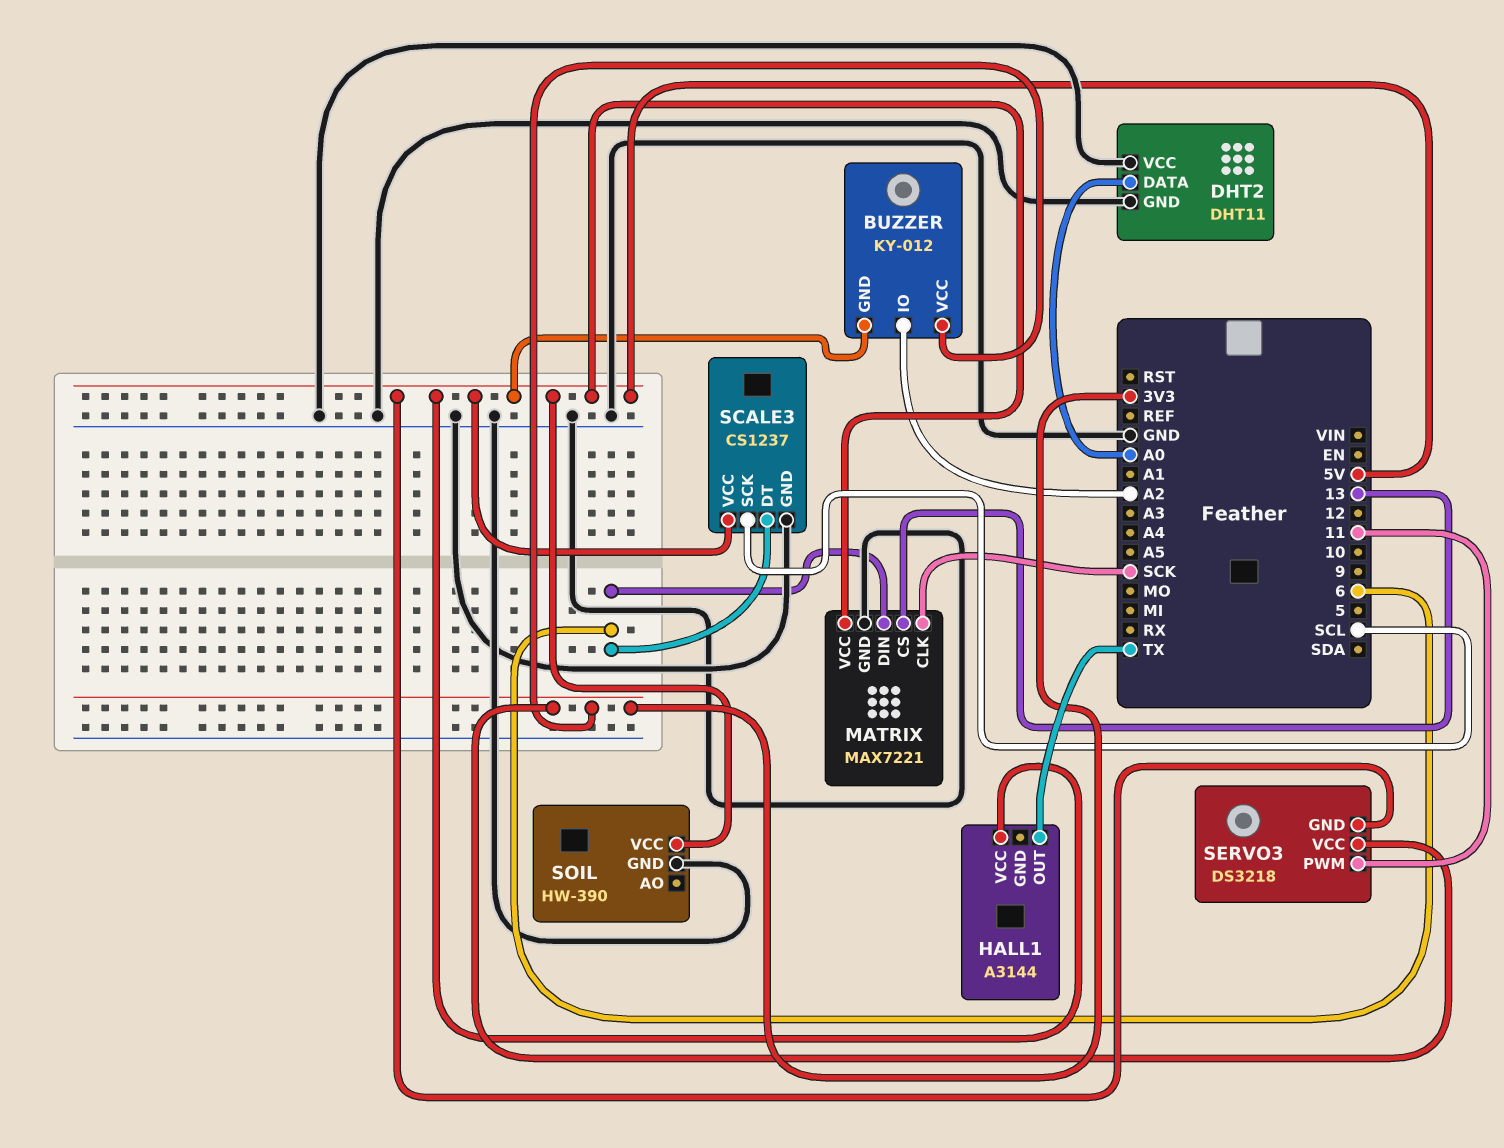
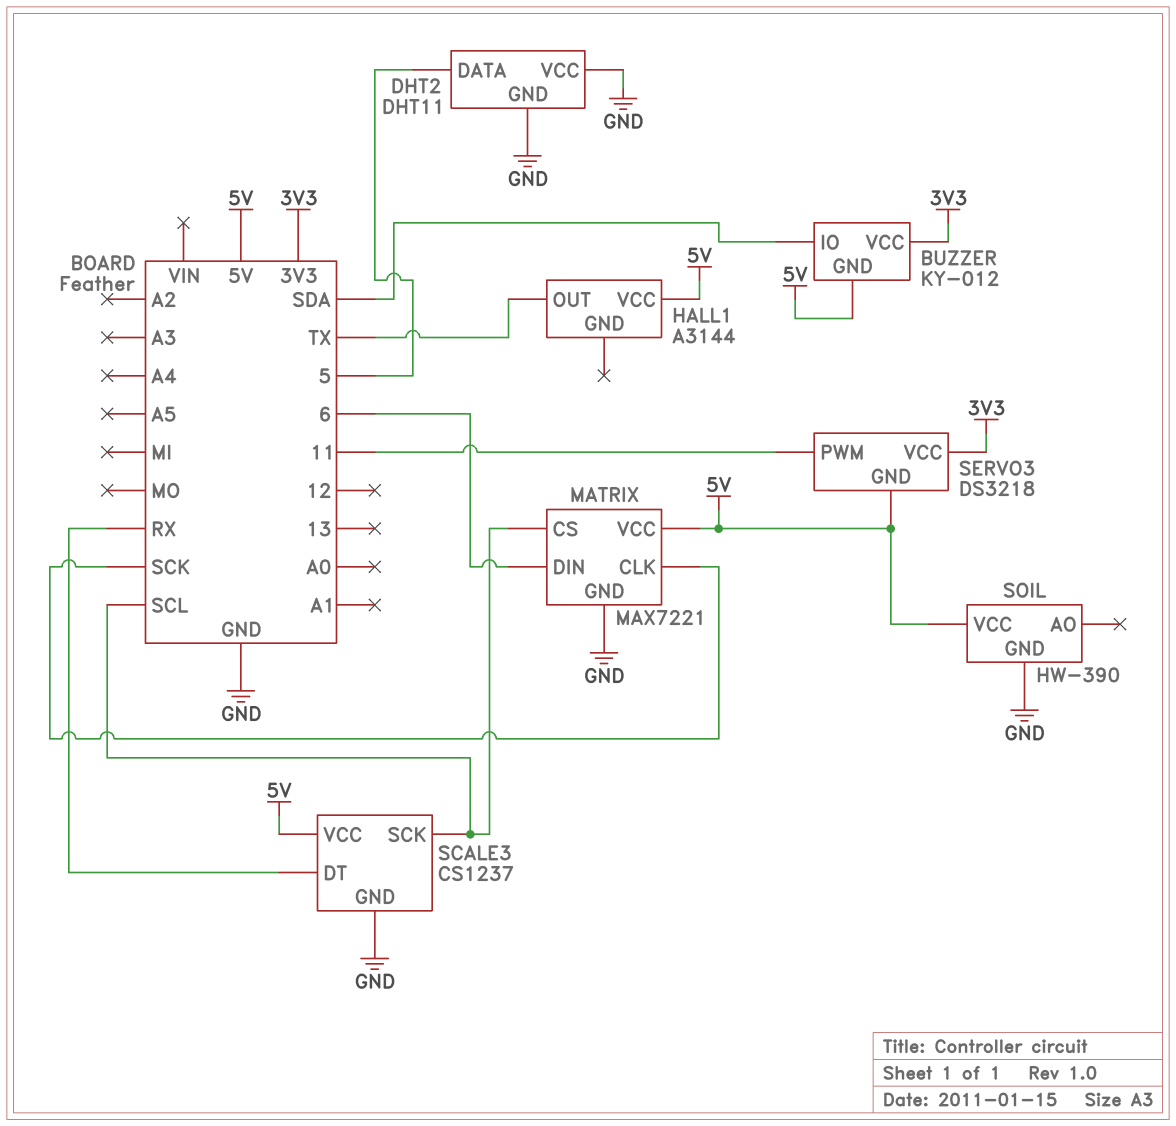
BUZZER pin IO: A2 -> SDA
DHT2 pin DATA: A0 -> 5
MATRIX pin CS: 13 -> SCL
SCALE3 pin DT: 6 -> RX

